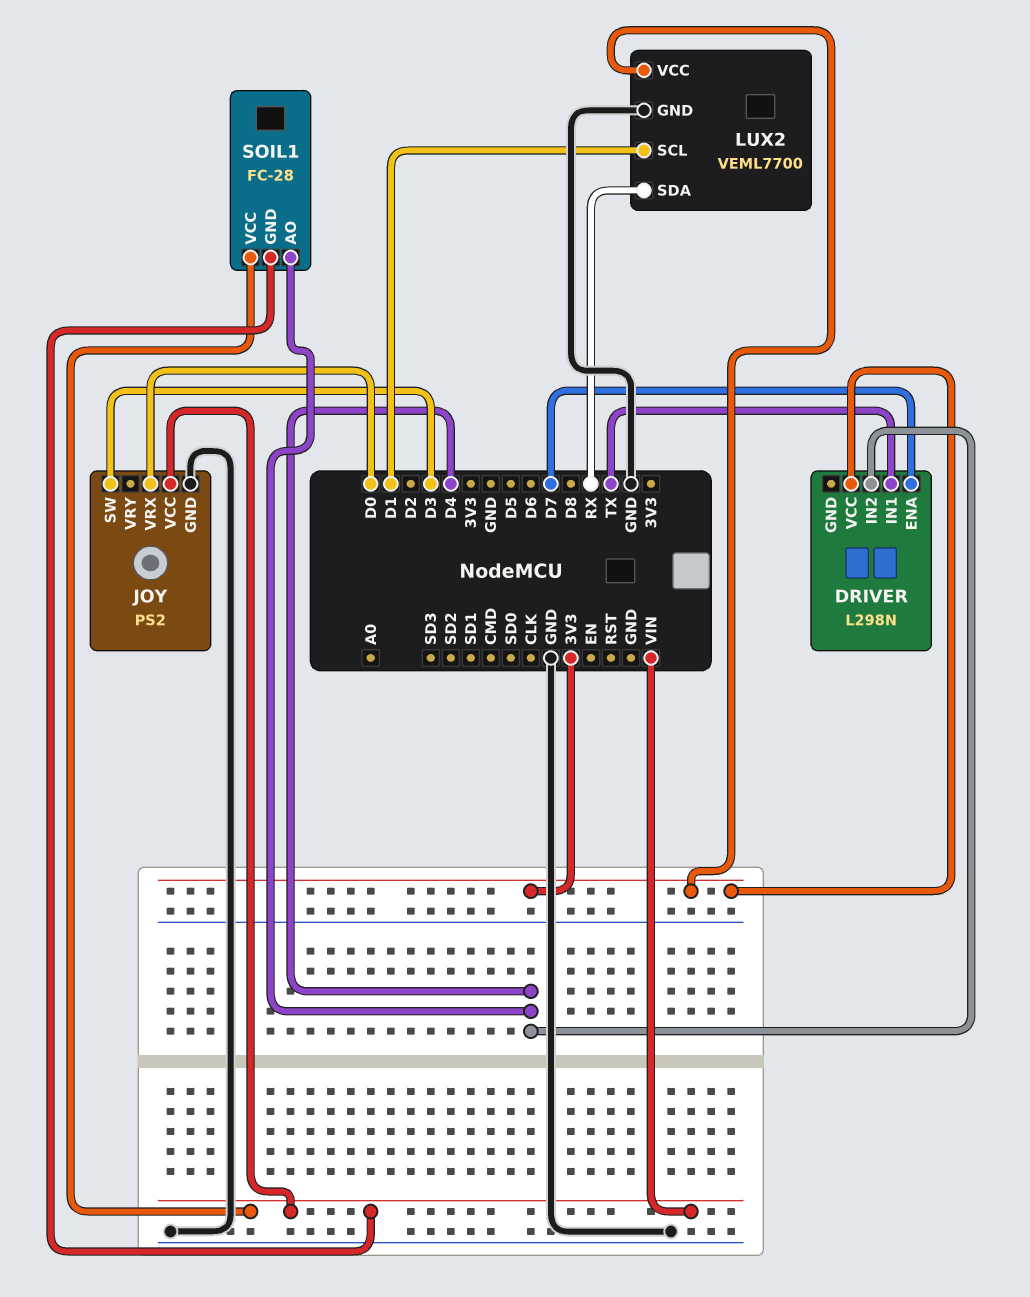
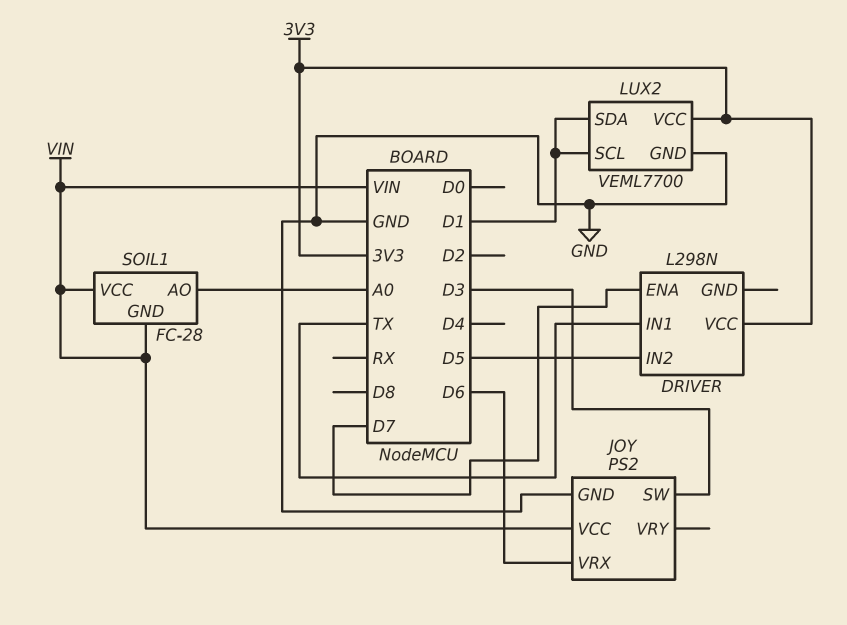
DRIVER pin IN2: D4 -> D5
JOY pin VRX: D0 -> D6
LUX2 pin SDA: RX -> D1
SOIL1 pin AO: D4 -> A0

